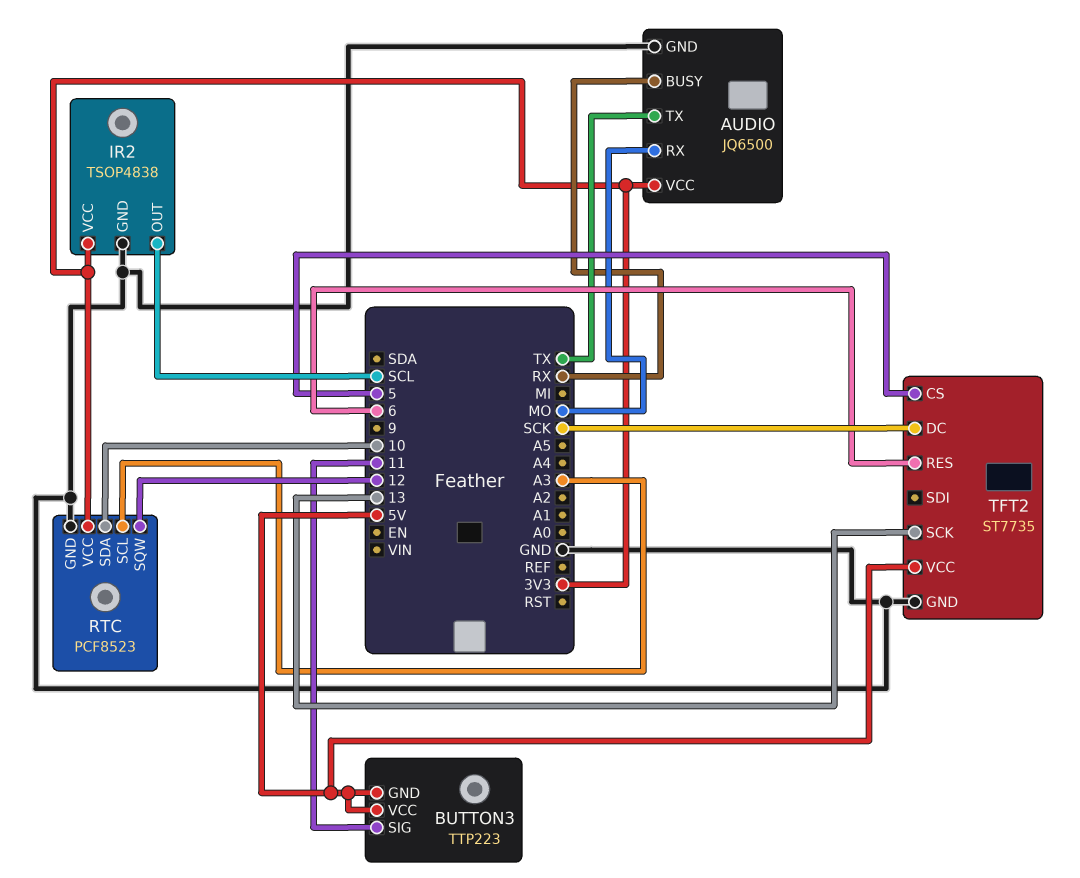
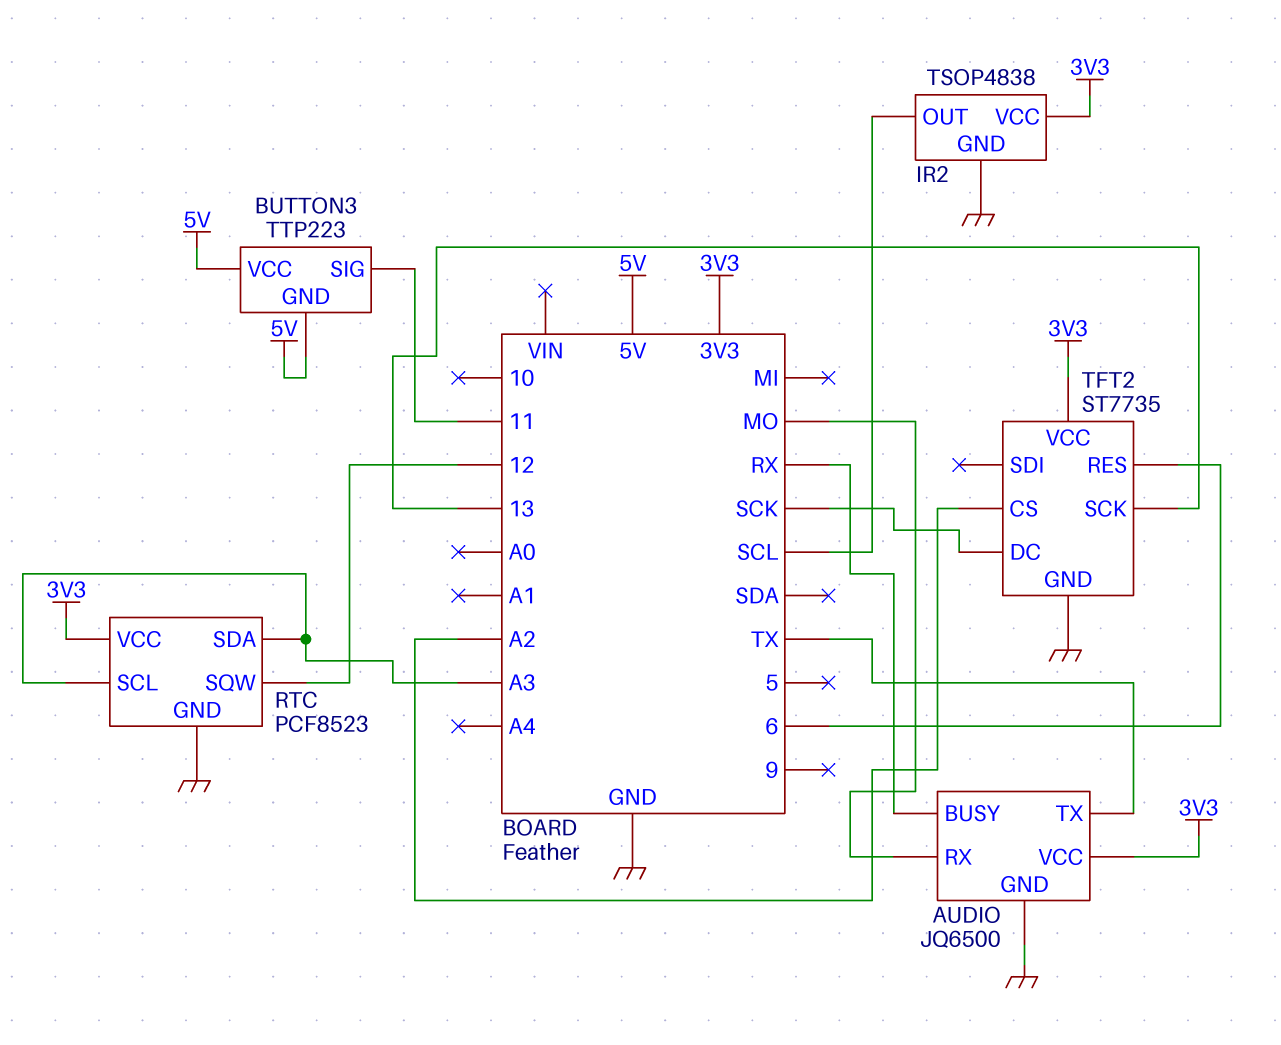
RTC pin SDA: 10 -> A3
TFT2 pin CS: 5 -> A2
TFT2 pin VCC: 5V -> 3V3

